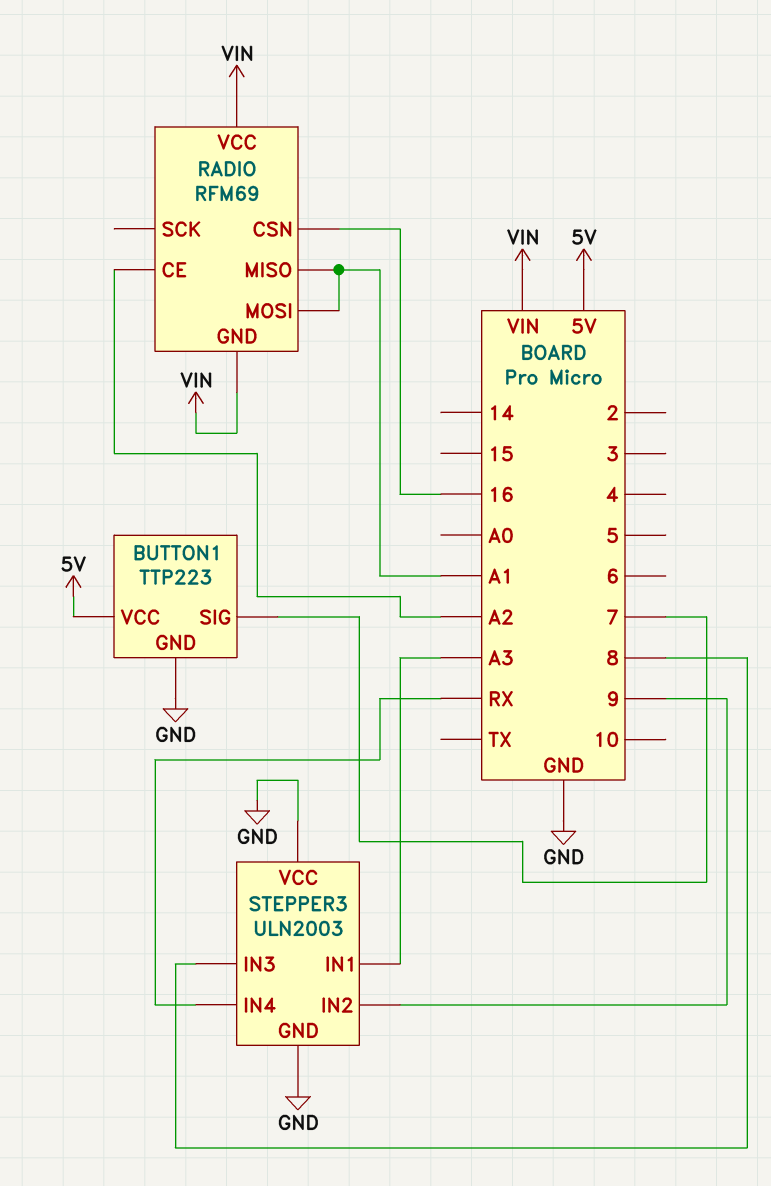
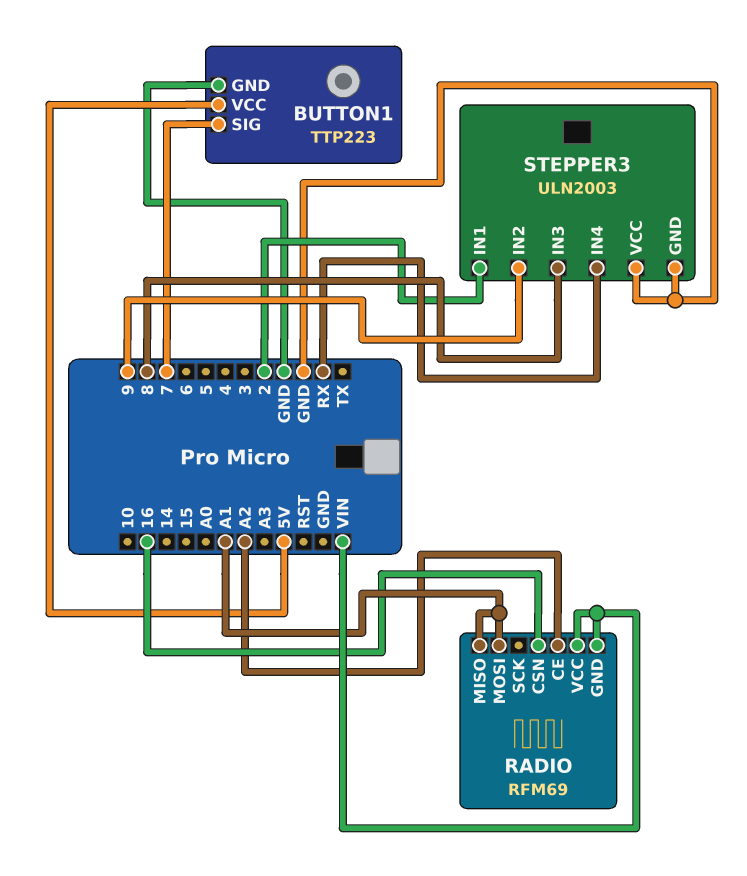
STEPPER3 pin IN1: A3 -> 2

